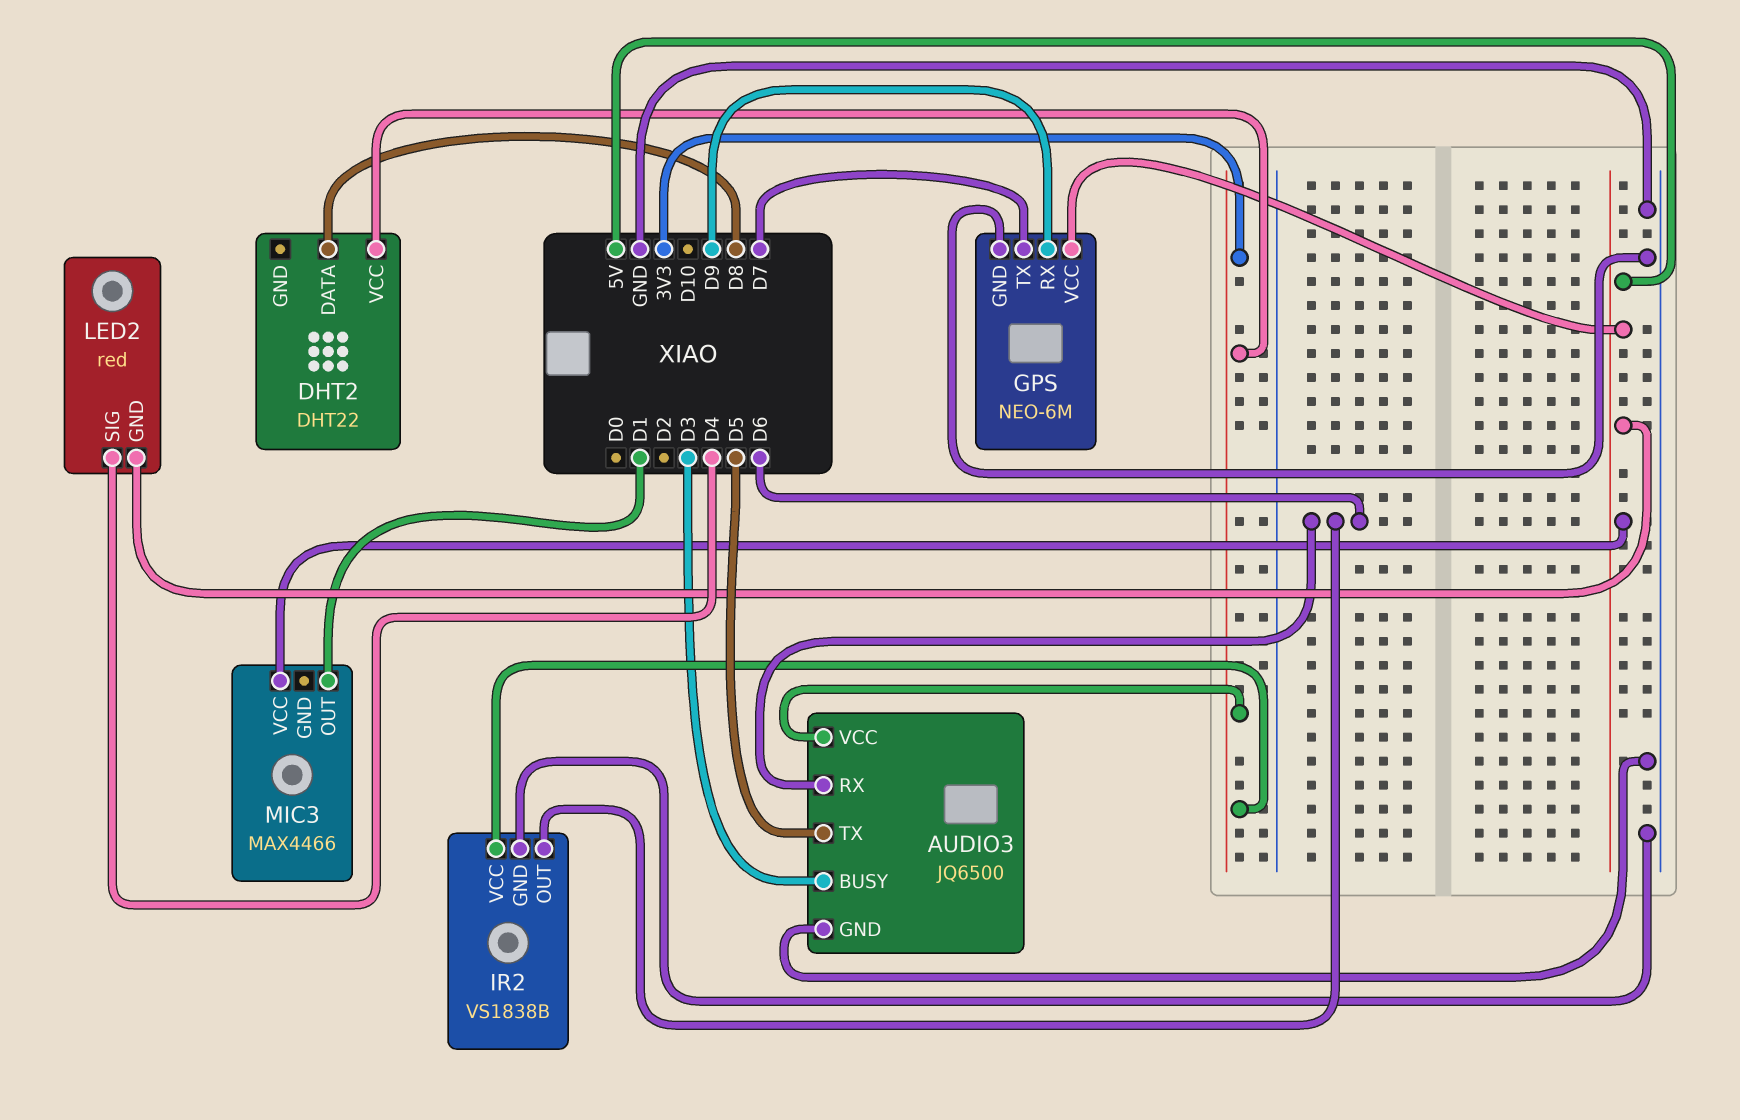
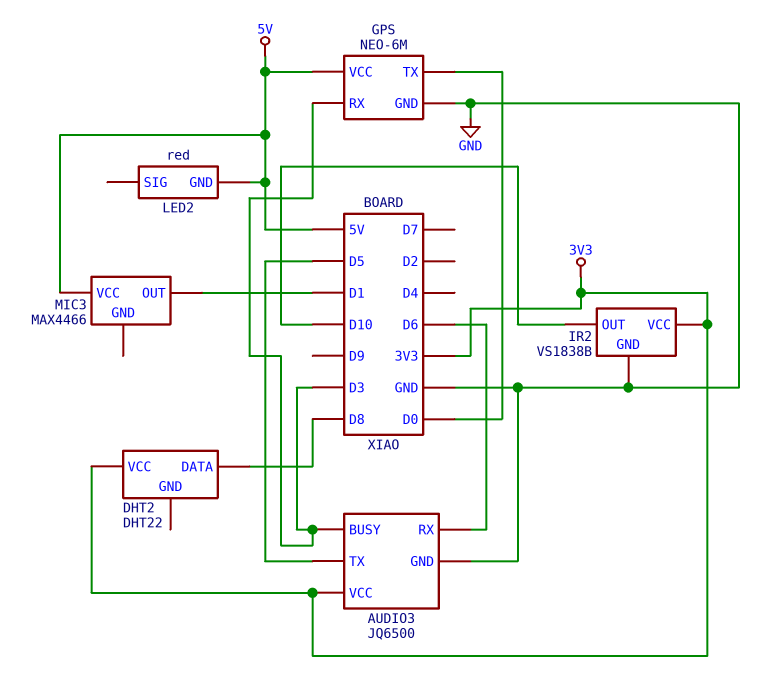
GPS pin RX: D9 -> D3
GPS pin TX: D7 -> D0
IR2 pin OUT: D6 -> D10
LED2 pin SIG: D4 -> none

